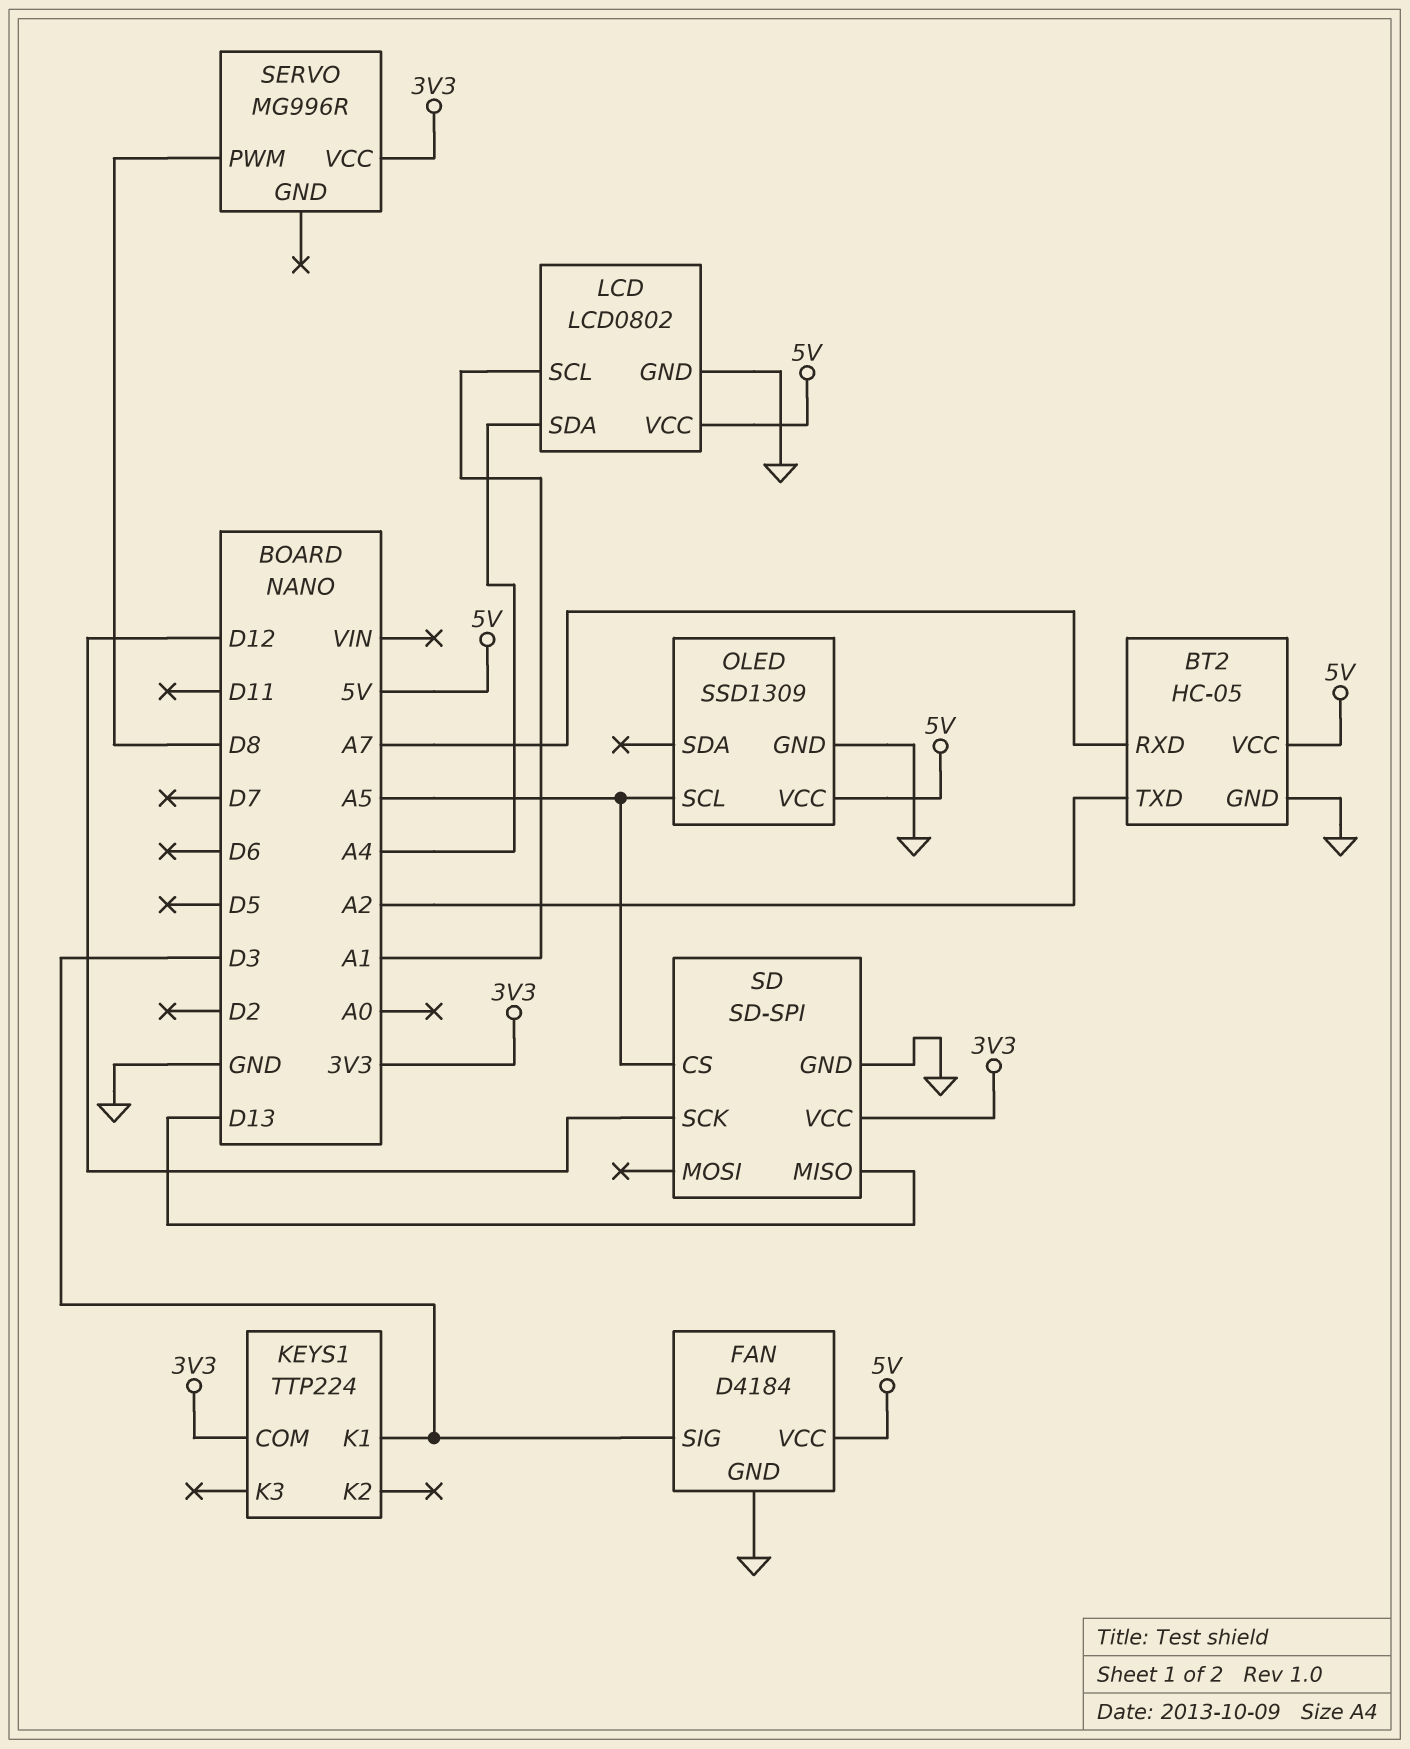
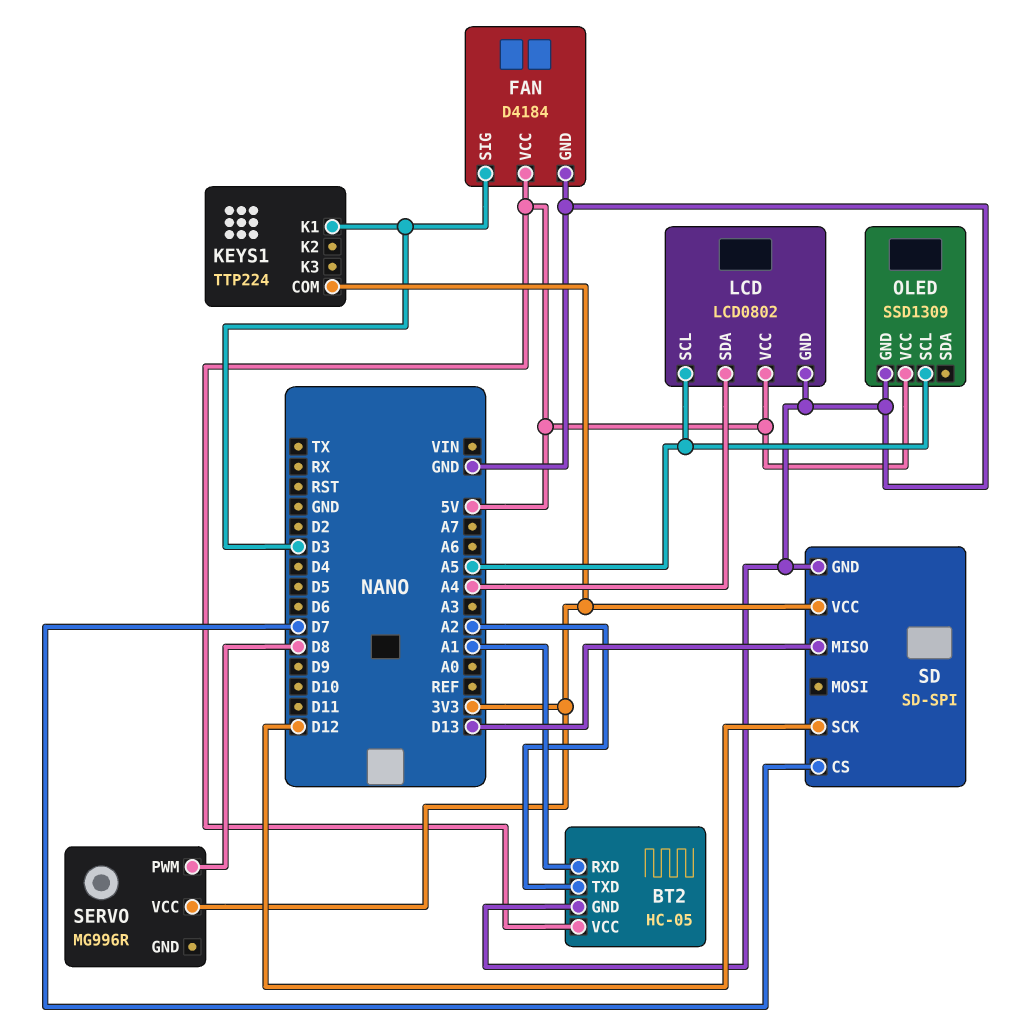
BT2 pin RXD: A7 -> A1
LCD pin SCL: A1 -> A5
SD pin CS: A5 -> D7

